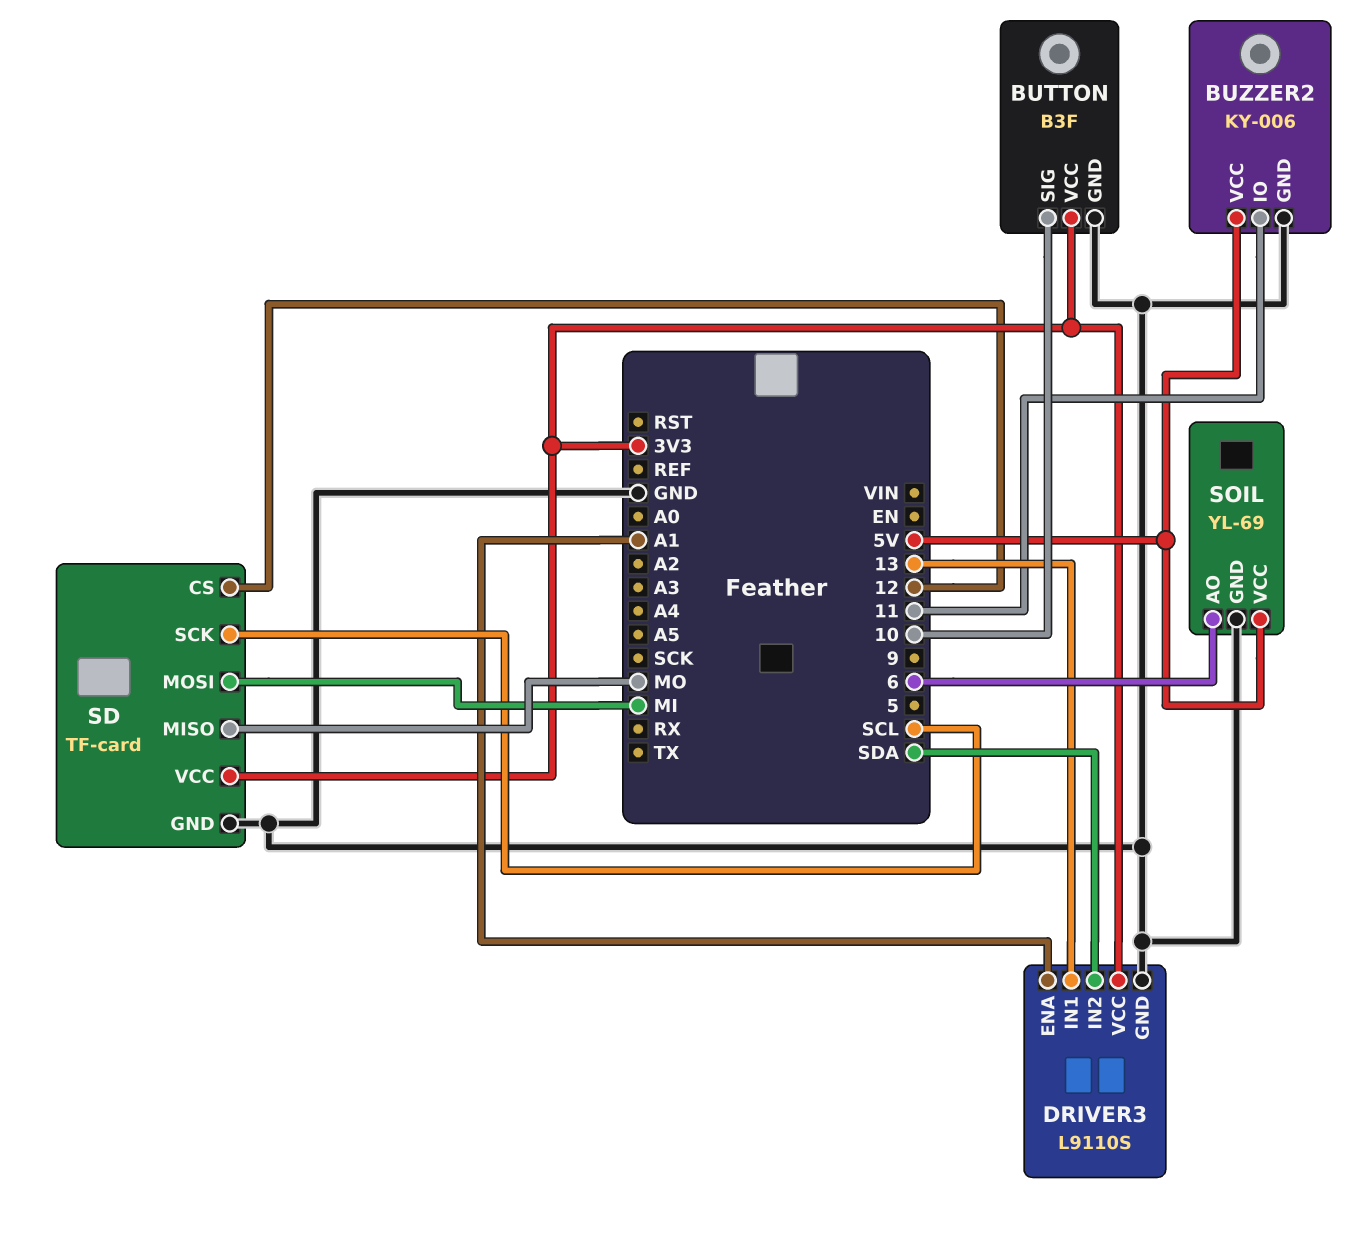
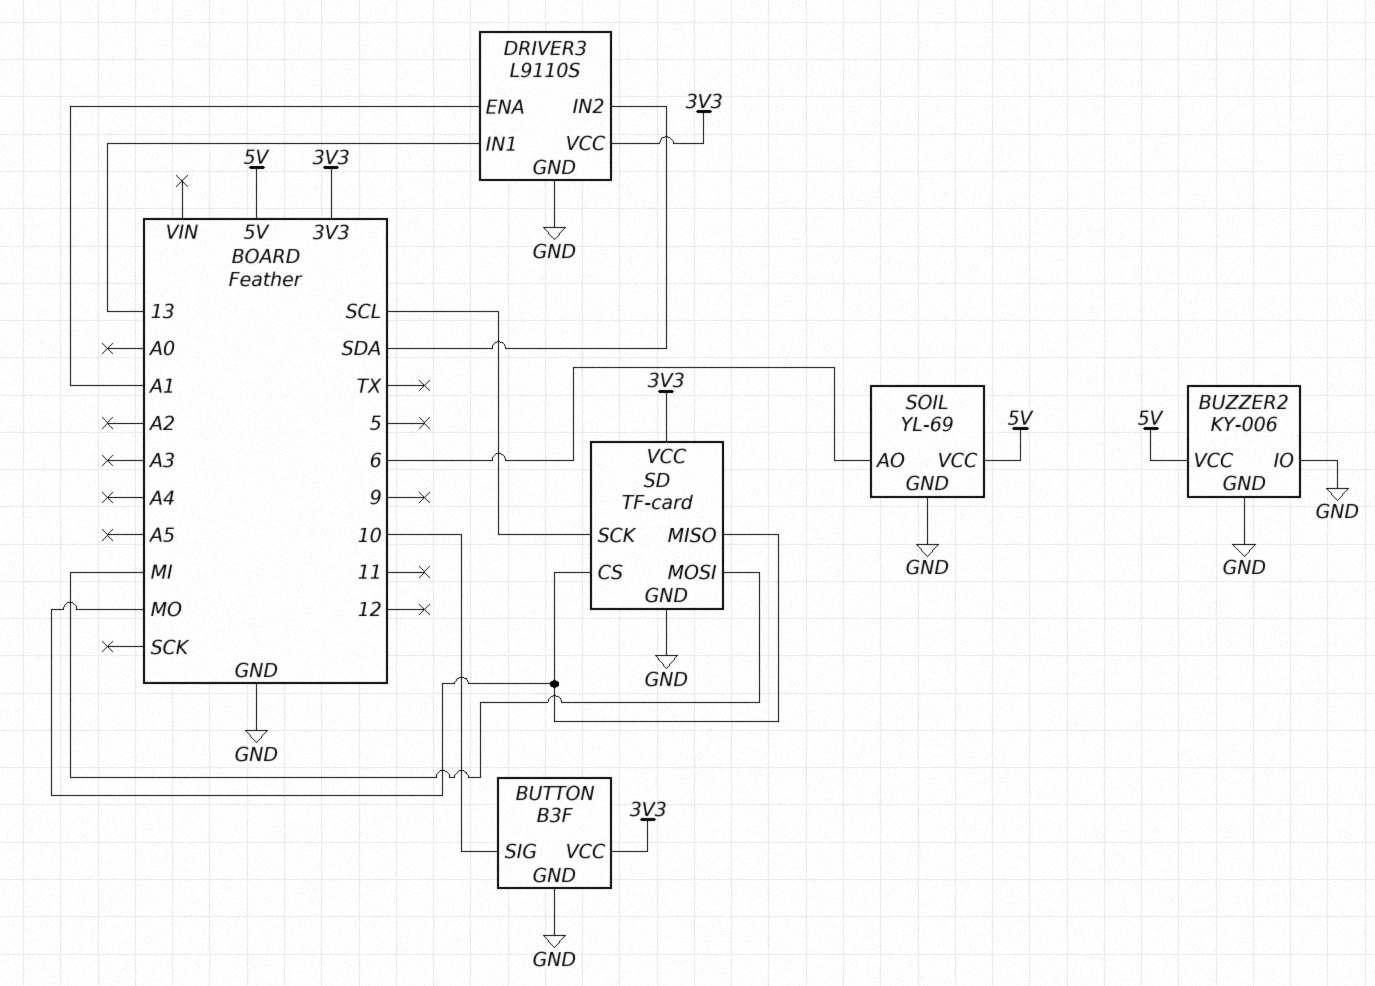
BUZZER2 pin IO: 11 -> GND
SD pin CS: 12 -> MO

